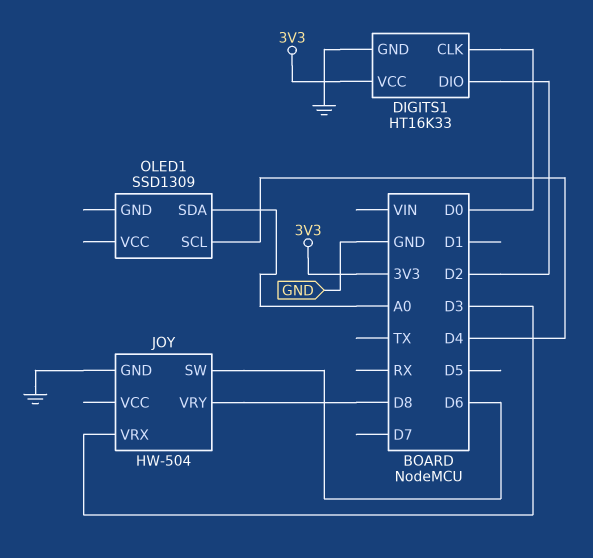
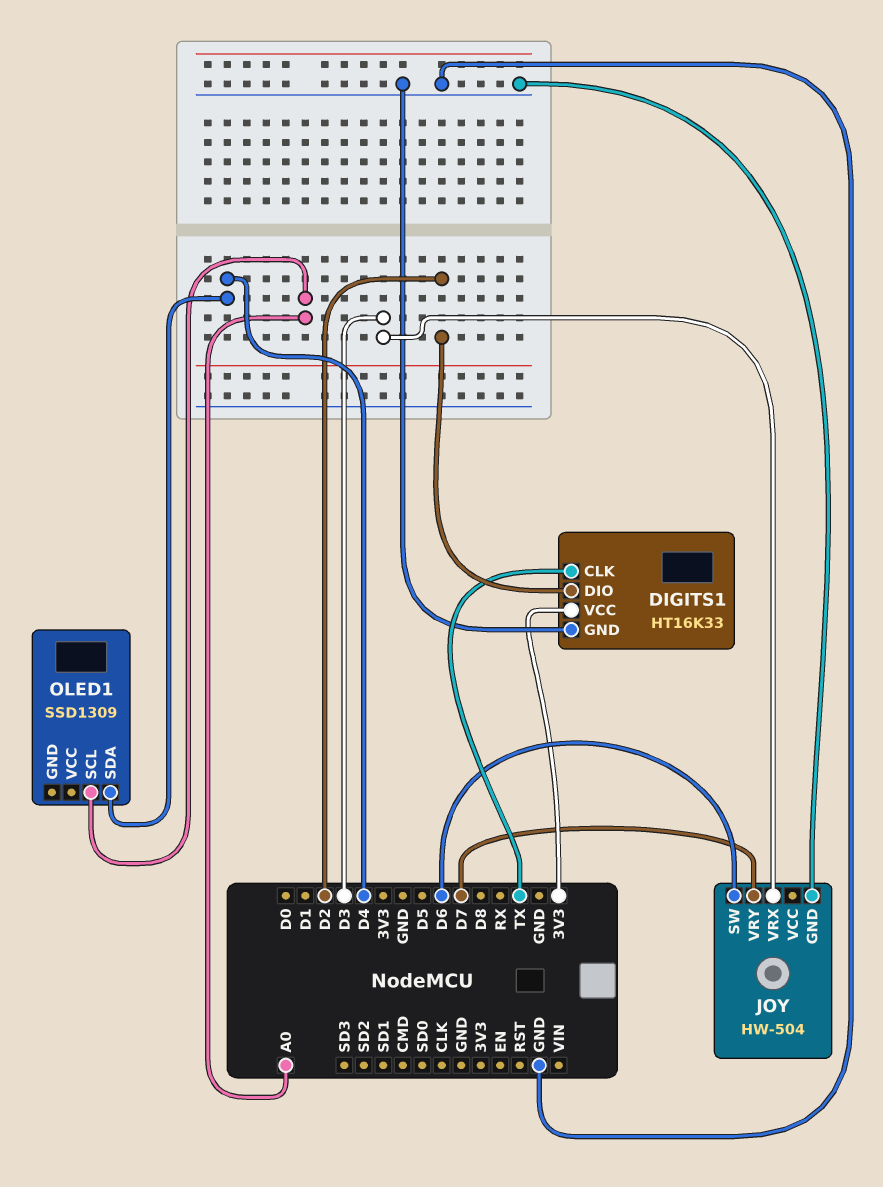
DIGITS1 pin CLK: D0 -> TX
JOY pin VRY: D8 -> D7
OLED1 pin SCL: D4 -> A0
OLED1 pin SDA: A0 -> D4

